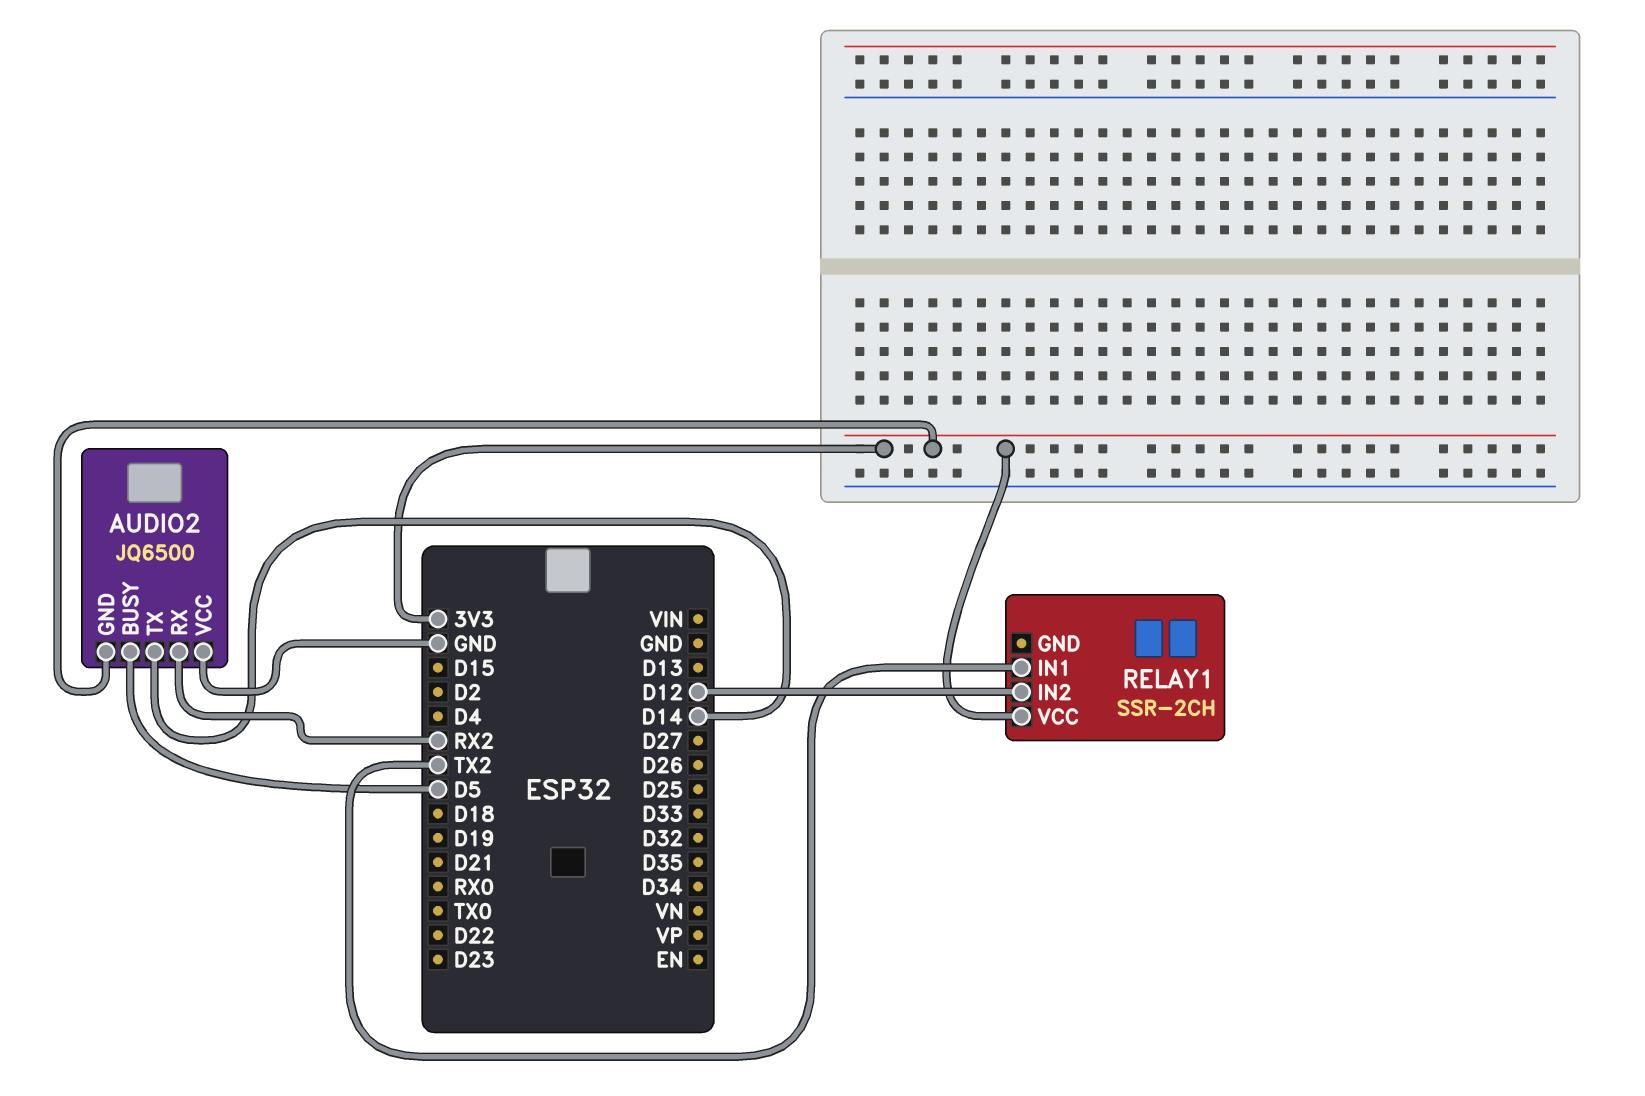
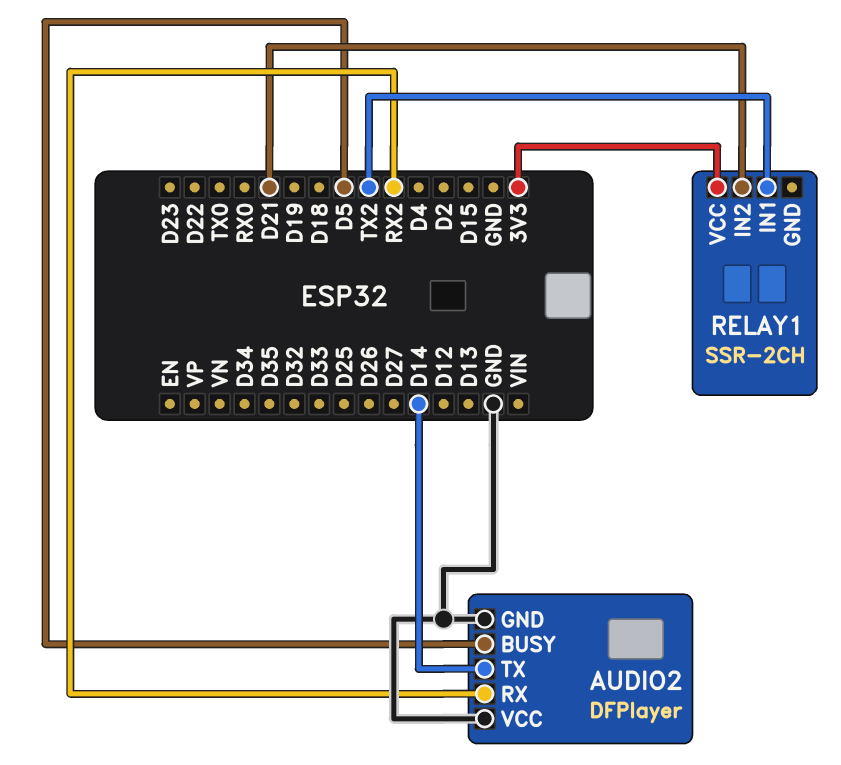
AUDIO2: JQ6500 -> DFPlayer
AUDIO2 pin GND: 3V3 -> GND
RELAY1 pin IN2: D12 -> D21

